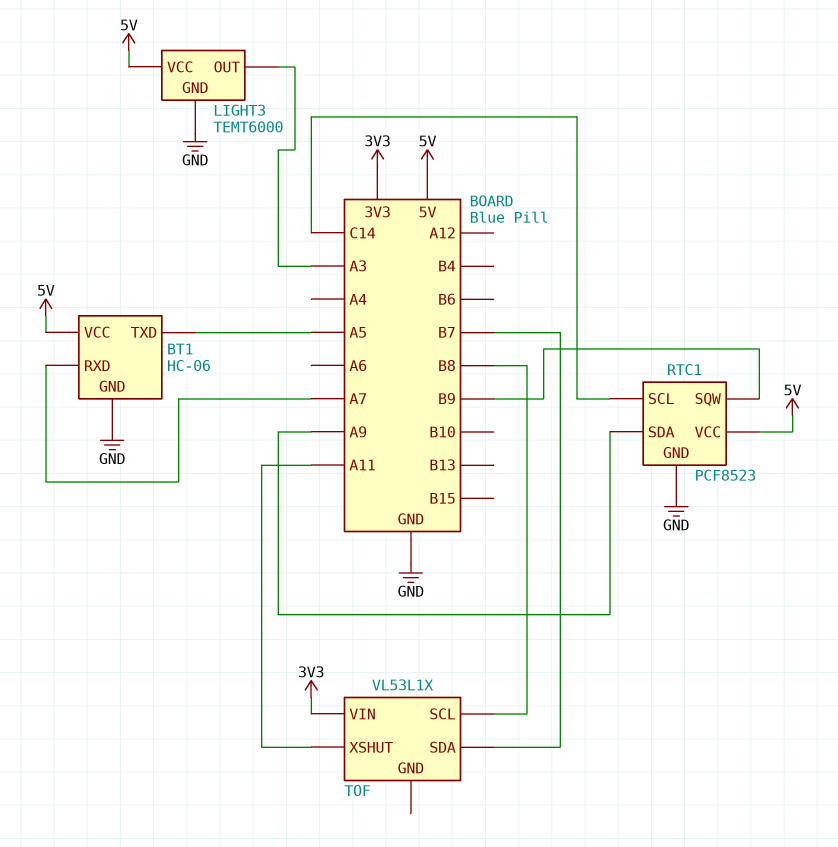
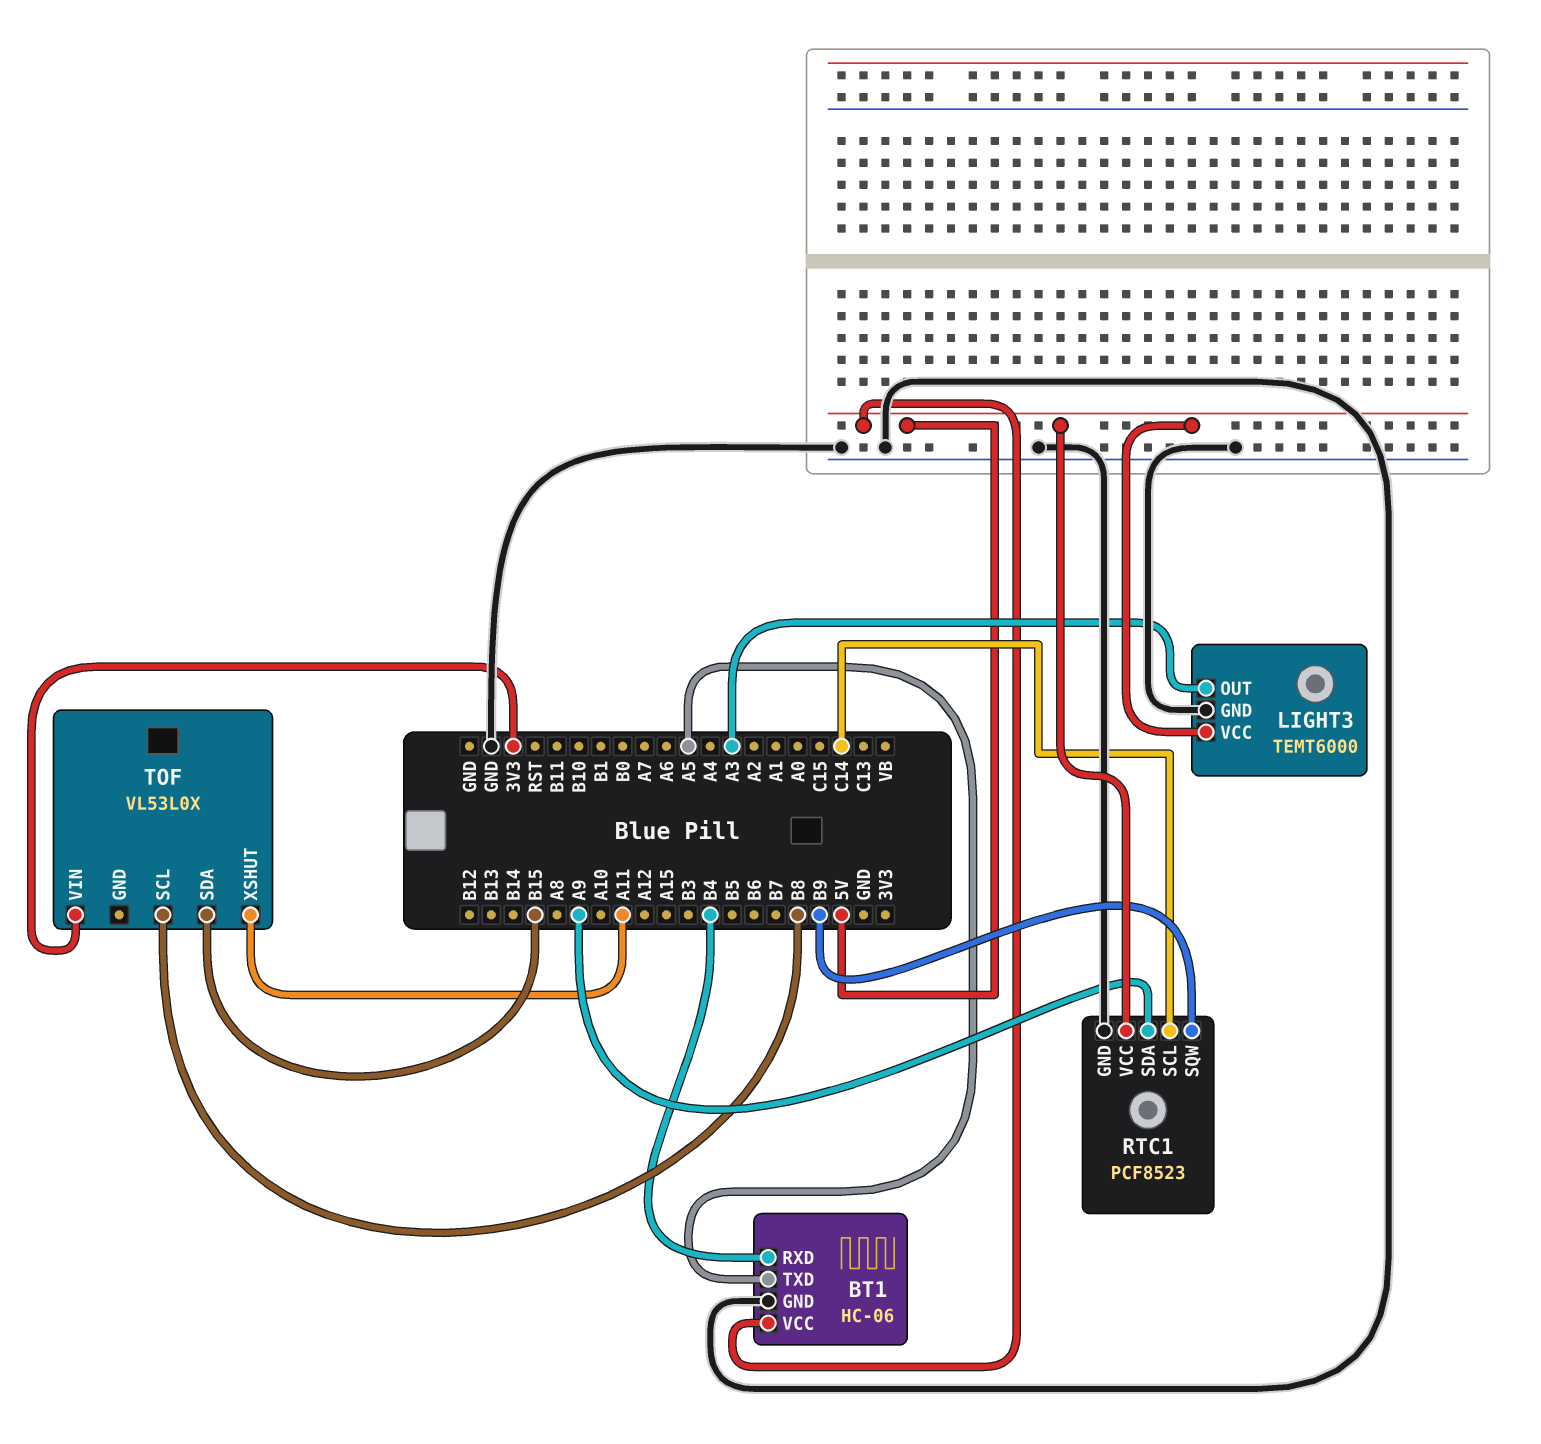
BT1 pin RXD: A7 -> B4
TOF: VL53L1X -> VL53L0X
TOF pin SDA: B7 -> B15

